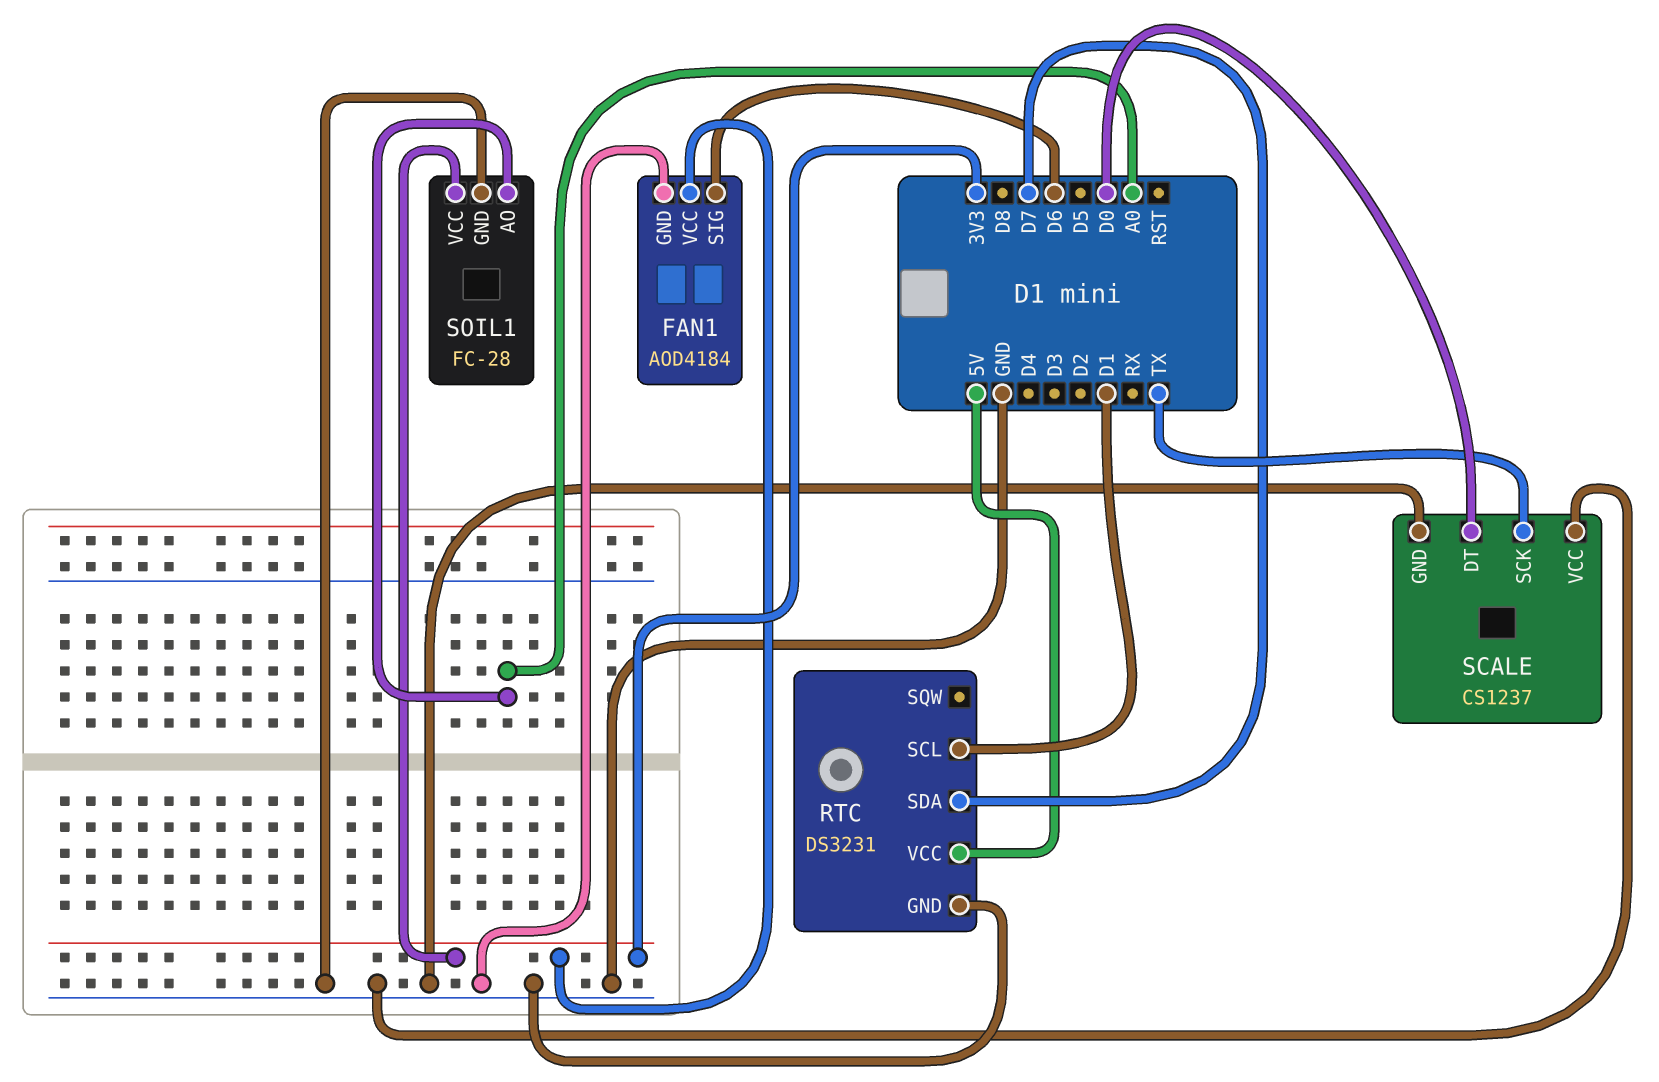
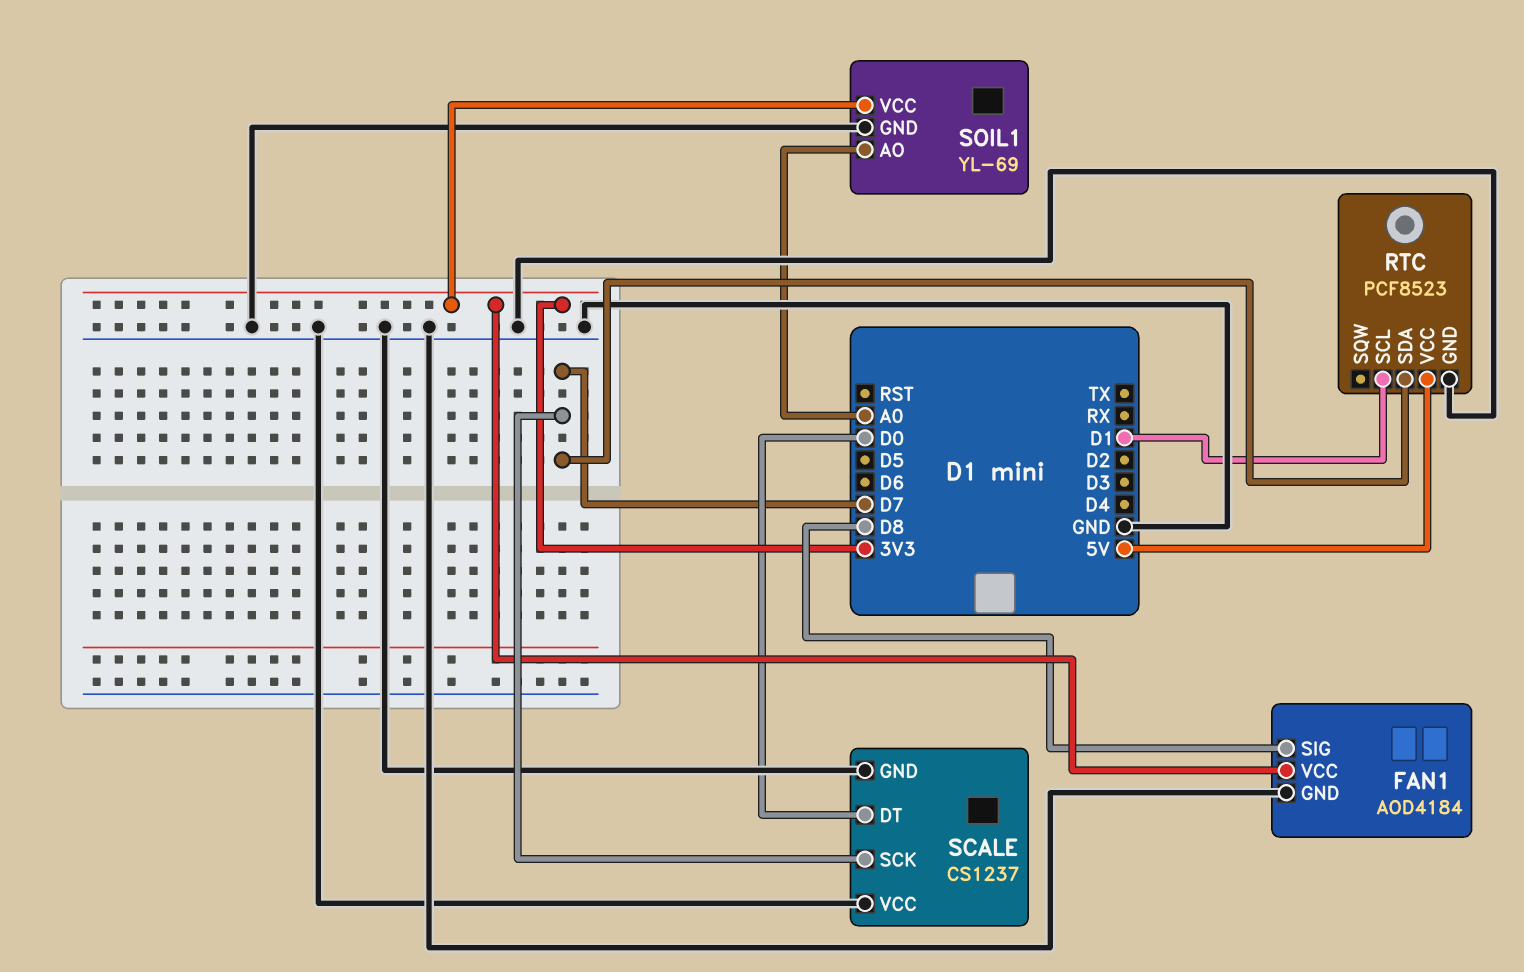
FAN1 pin SIG: D6 -> D8
RTC: DS3231 -> PCF8523
SCALE pin SCK: TX -> D7
SOIL1: FC-28 -> YL-69

